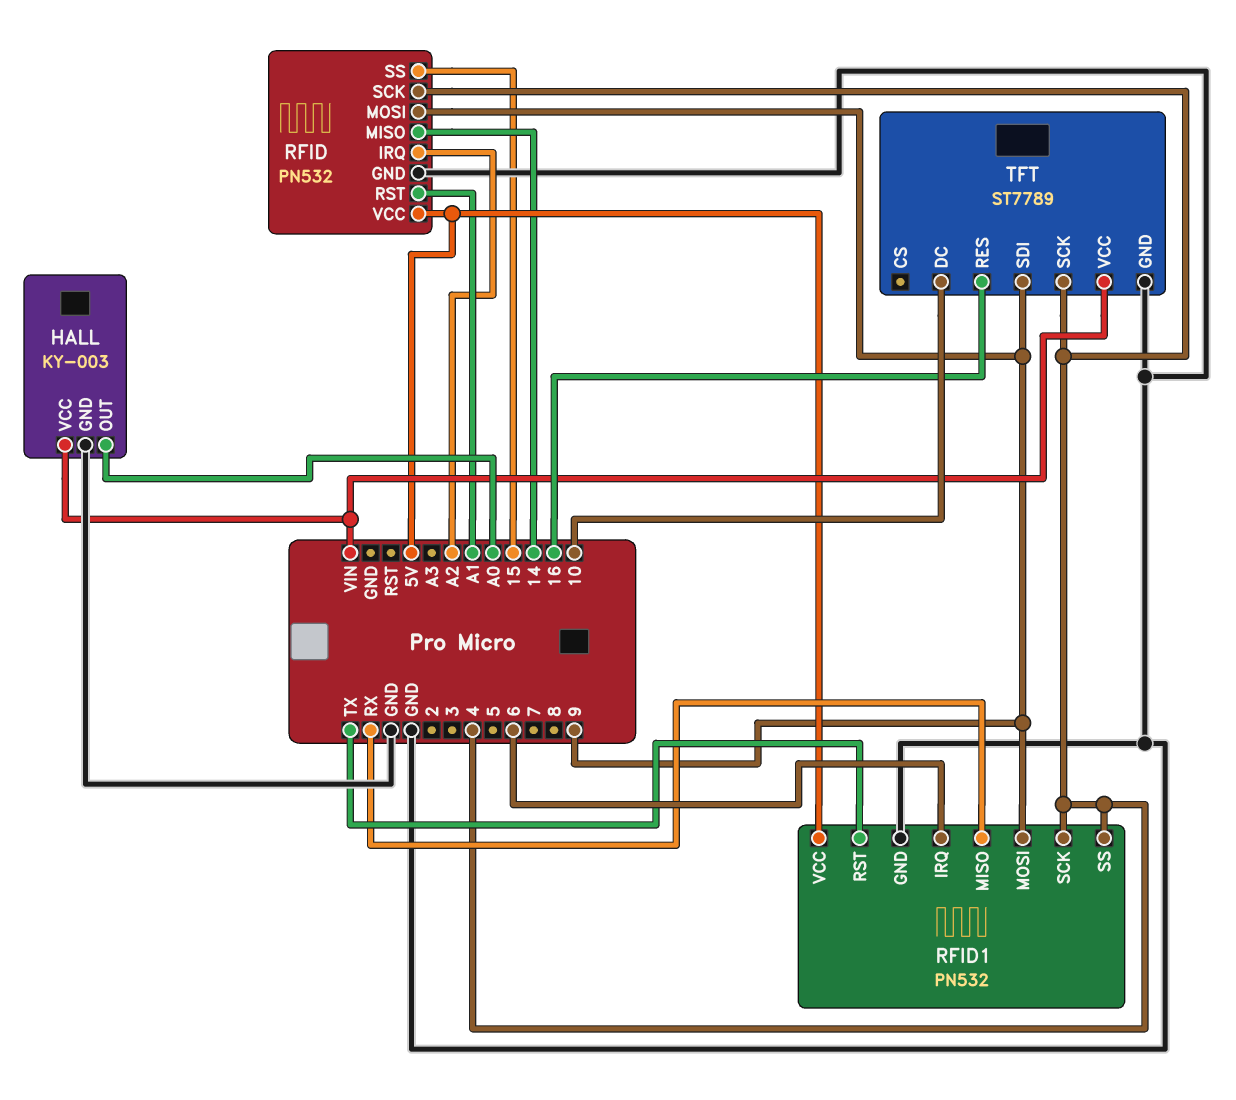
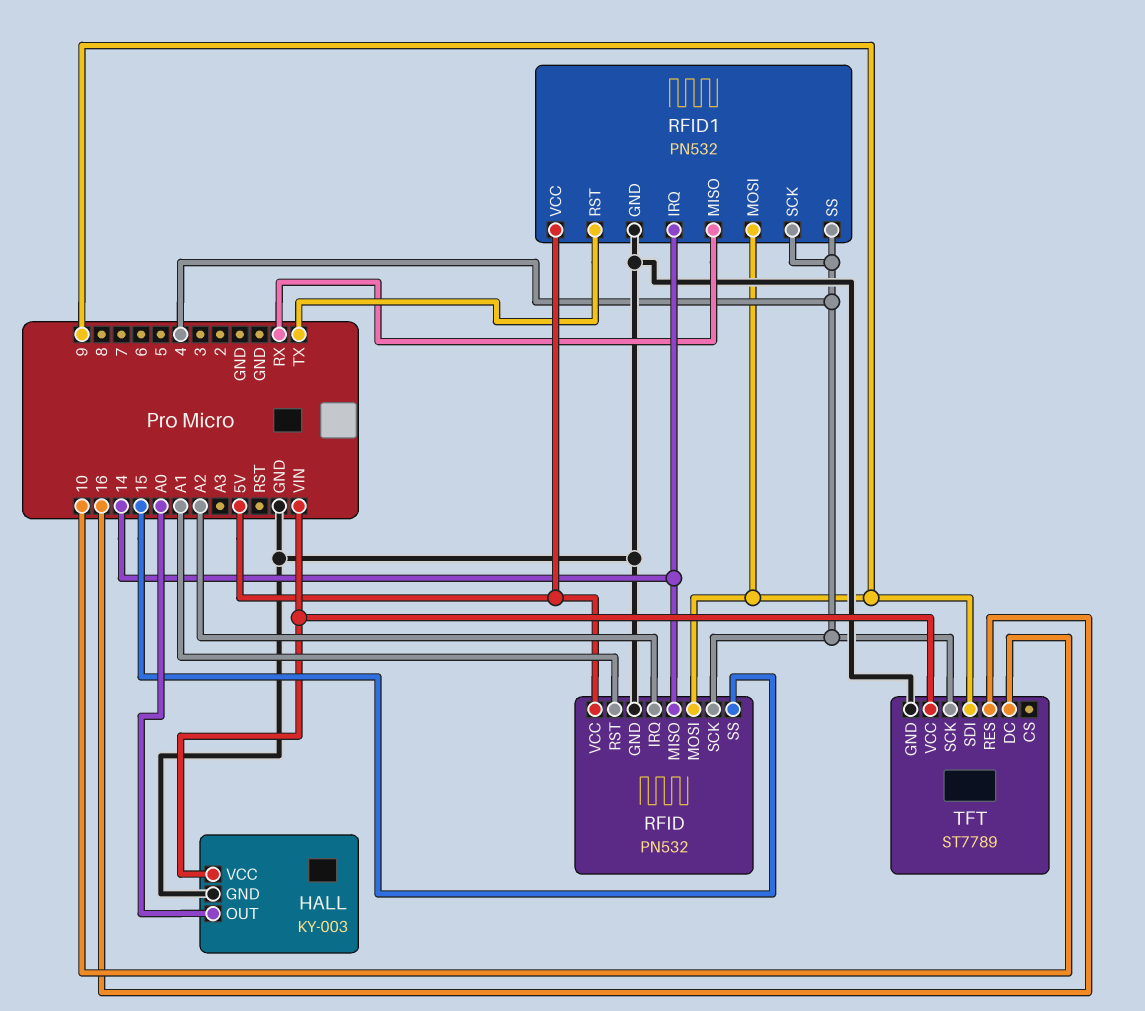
RFID1 pin IRQ: 6 -> 14

